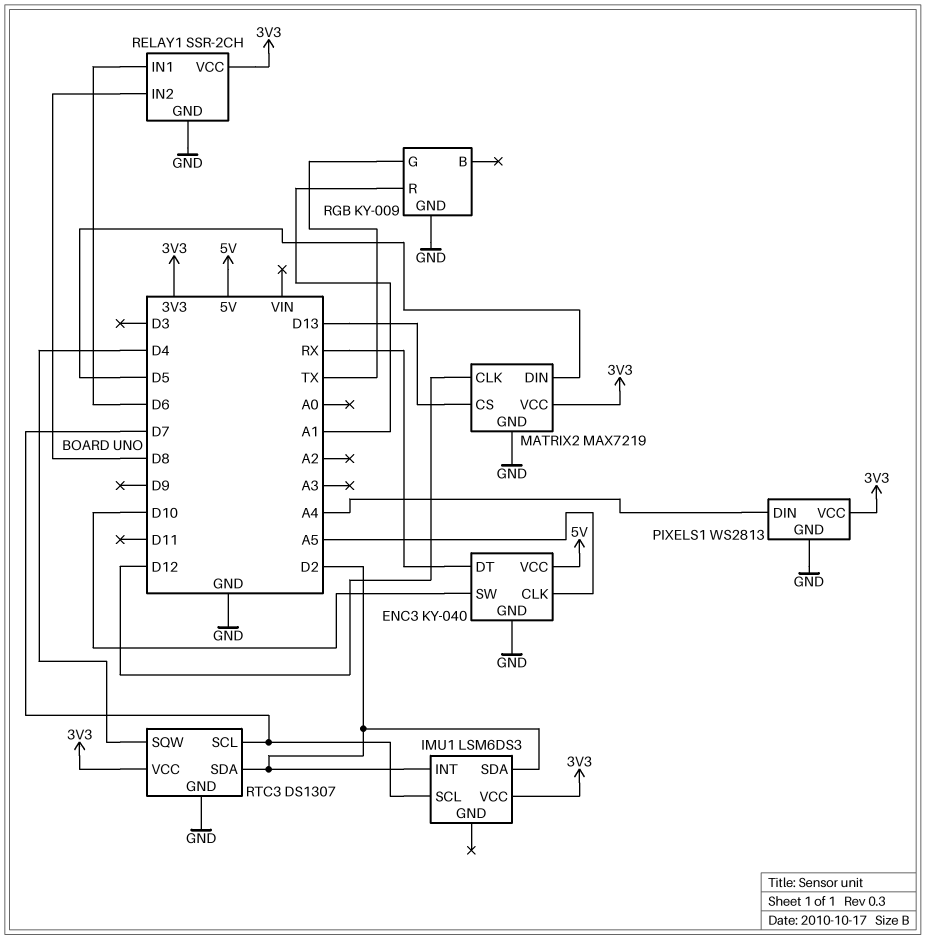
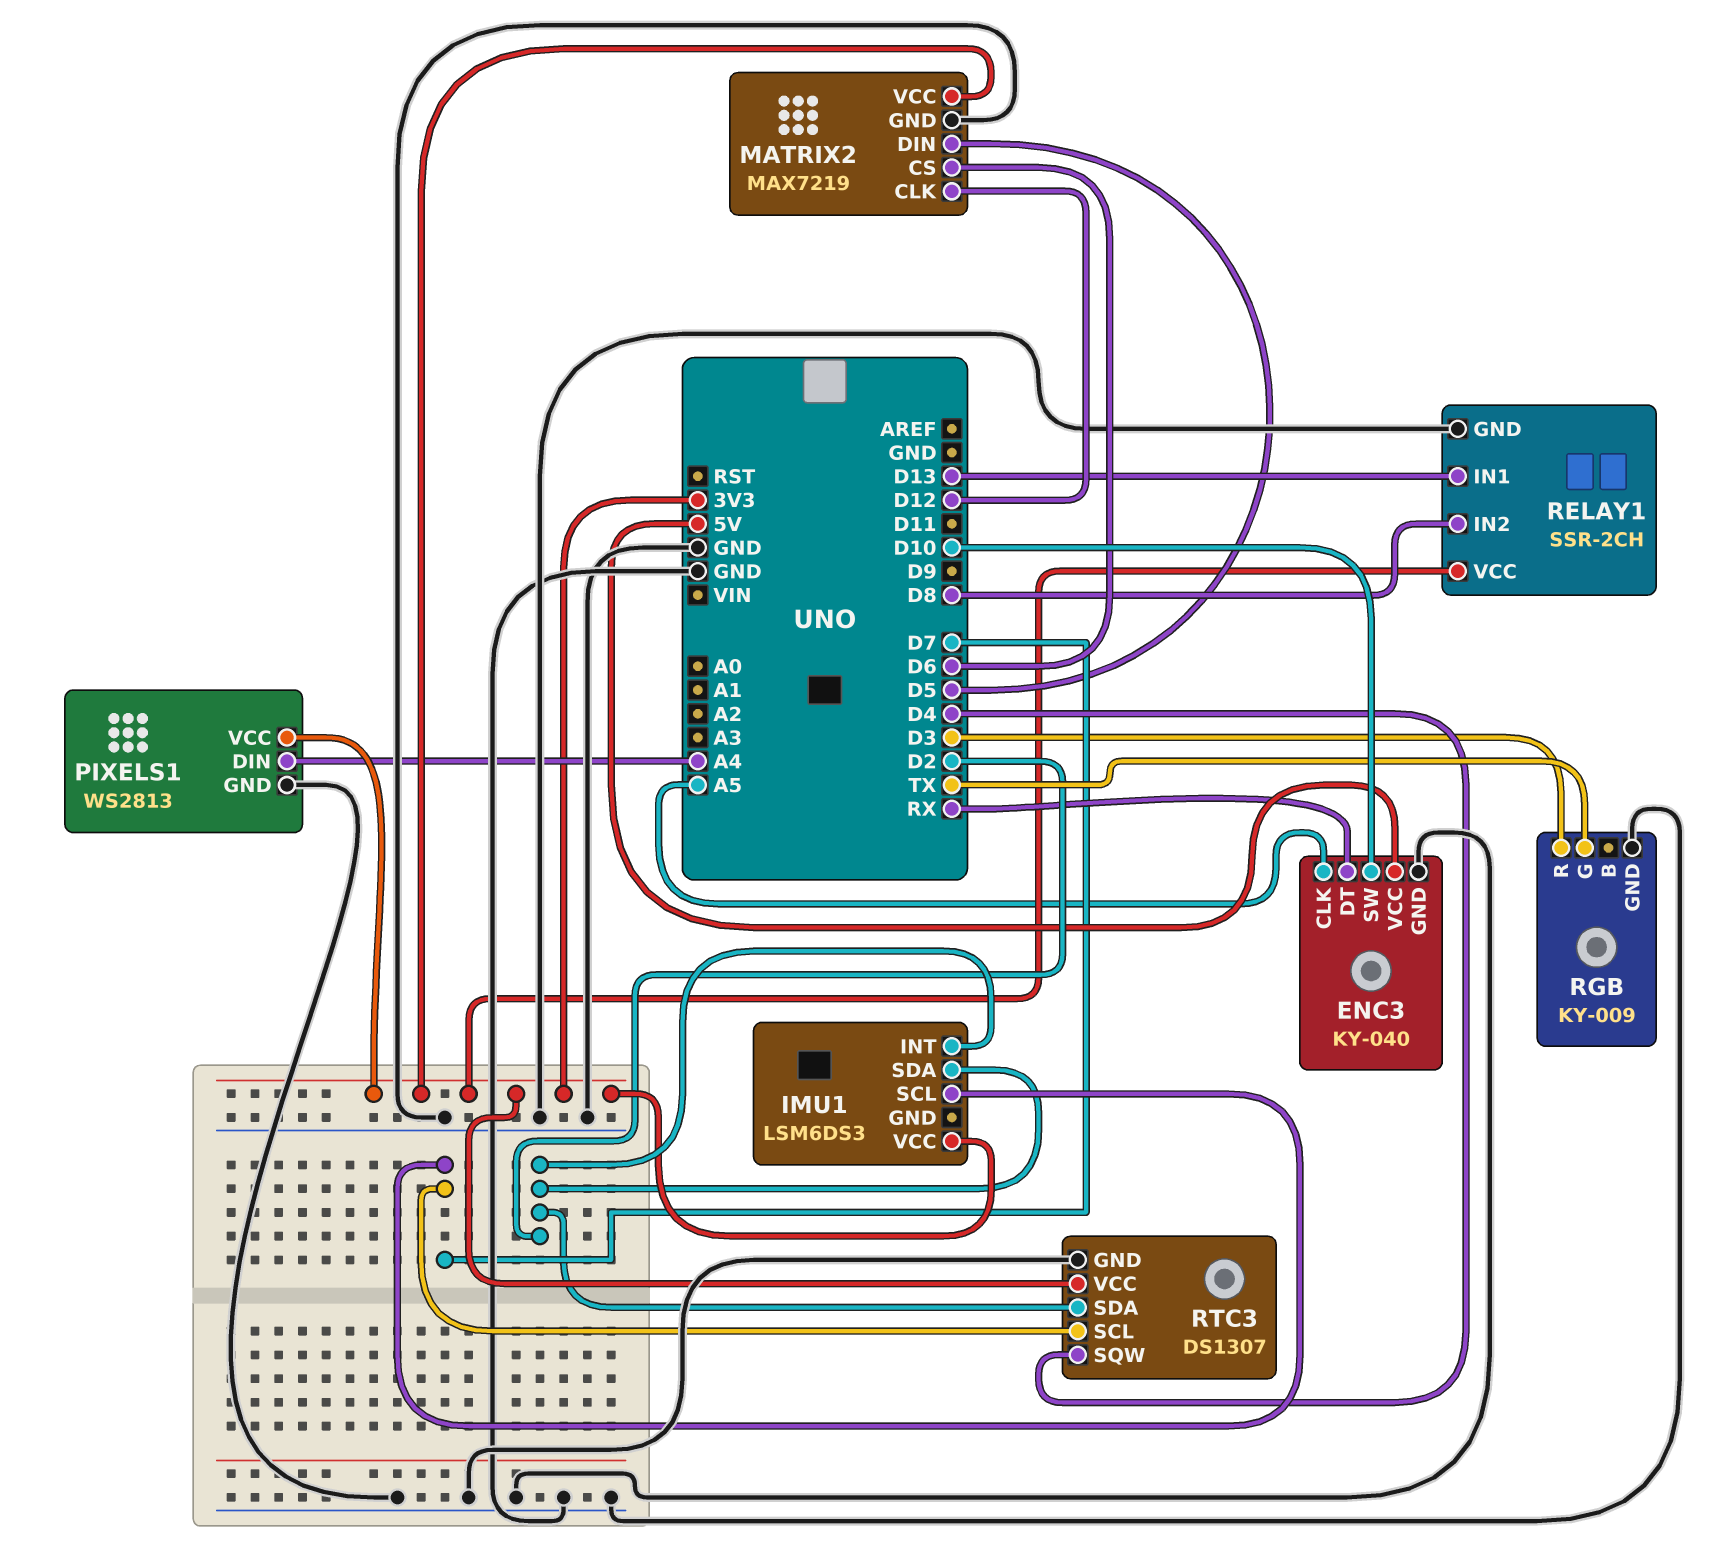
MATRIX2 pin CS: D13 -> D6
RELAY1 pin IN1: D6 -> D13
RGB pin R: A1 -> D3

